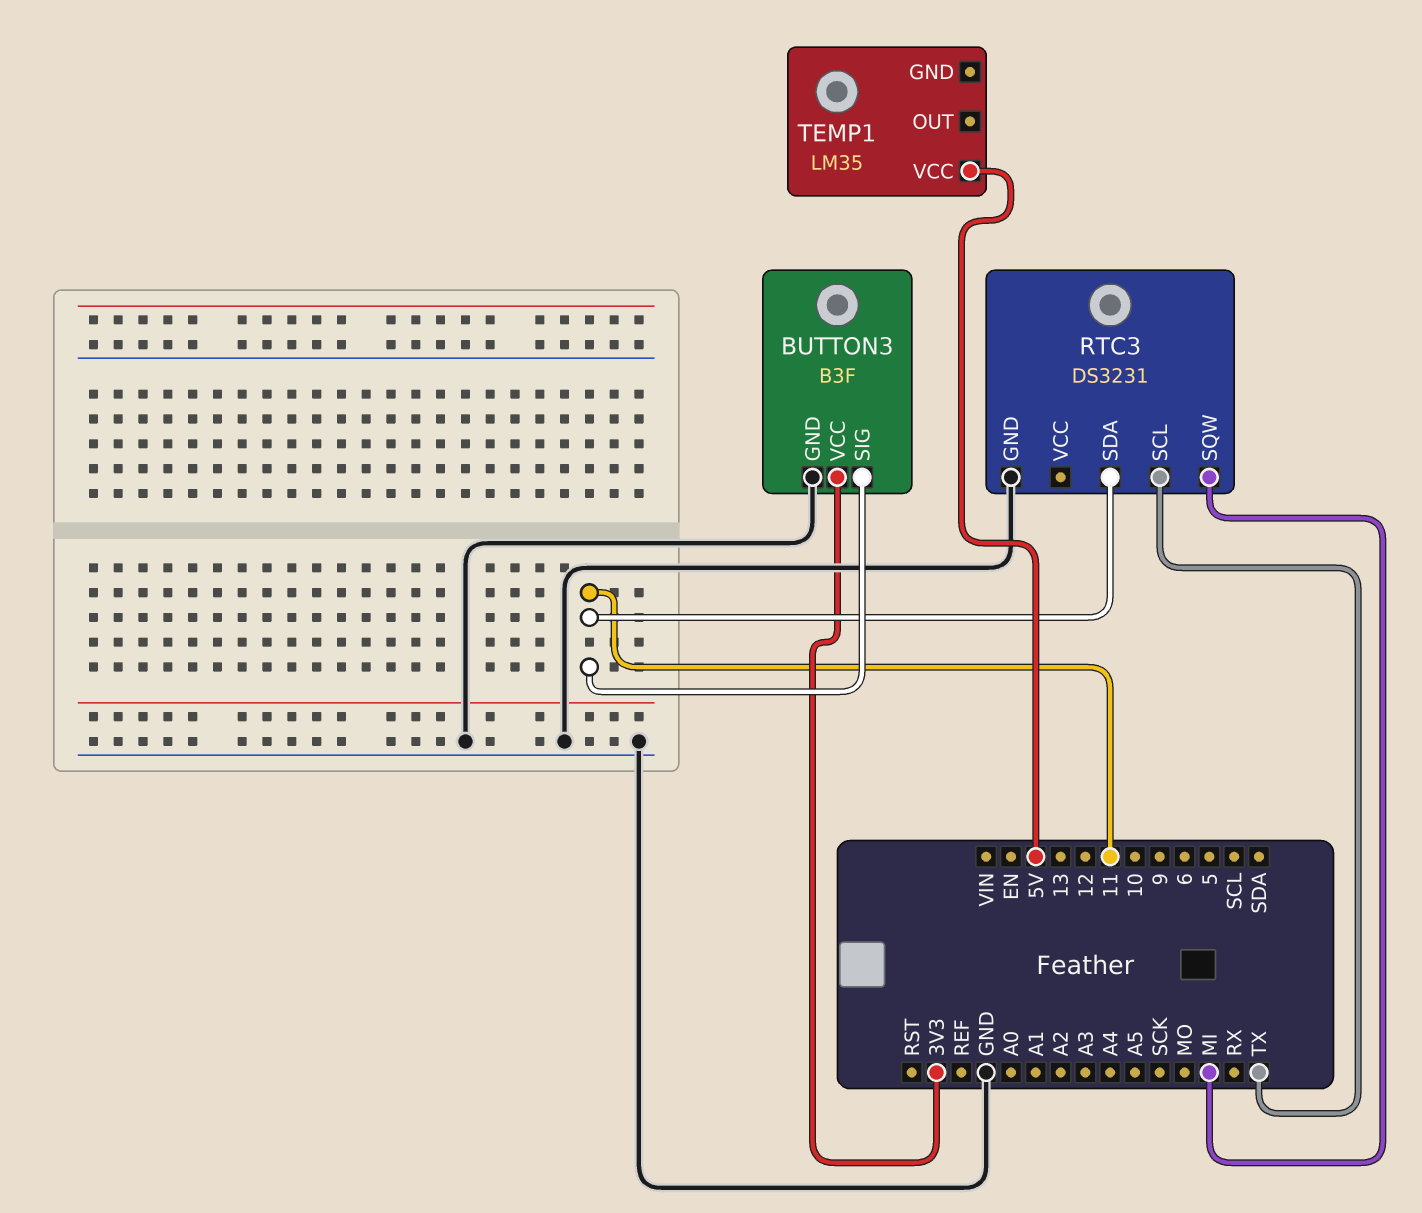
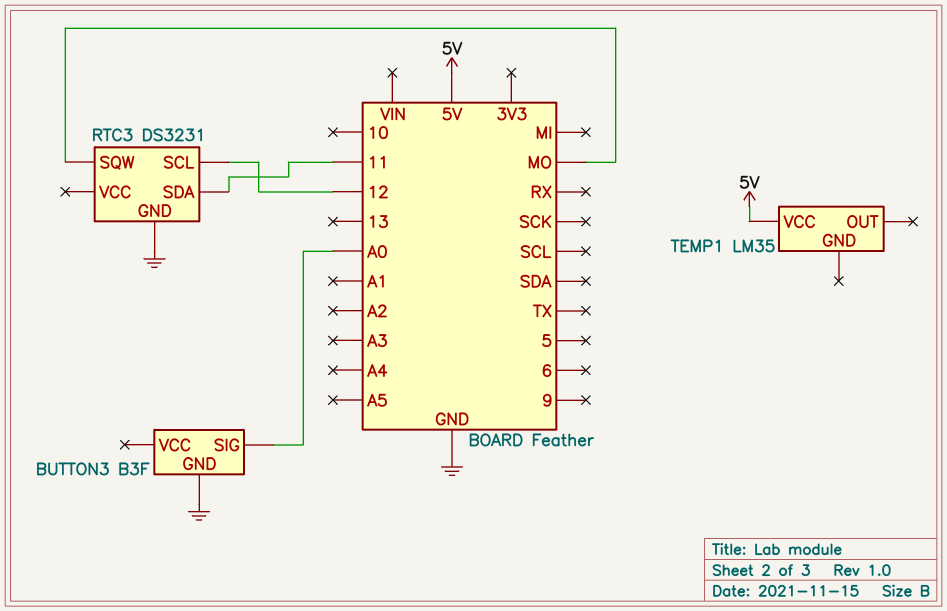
BUTTON3 pin SIG: 11 -> A0
BUTTON3 pin VCC: 3V3 -> none
RTC3 pin SCL: TX -> 12
RTC3 pin SQW: MI -> MO

